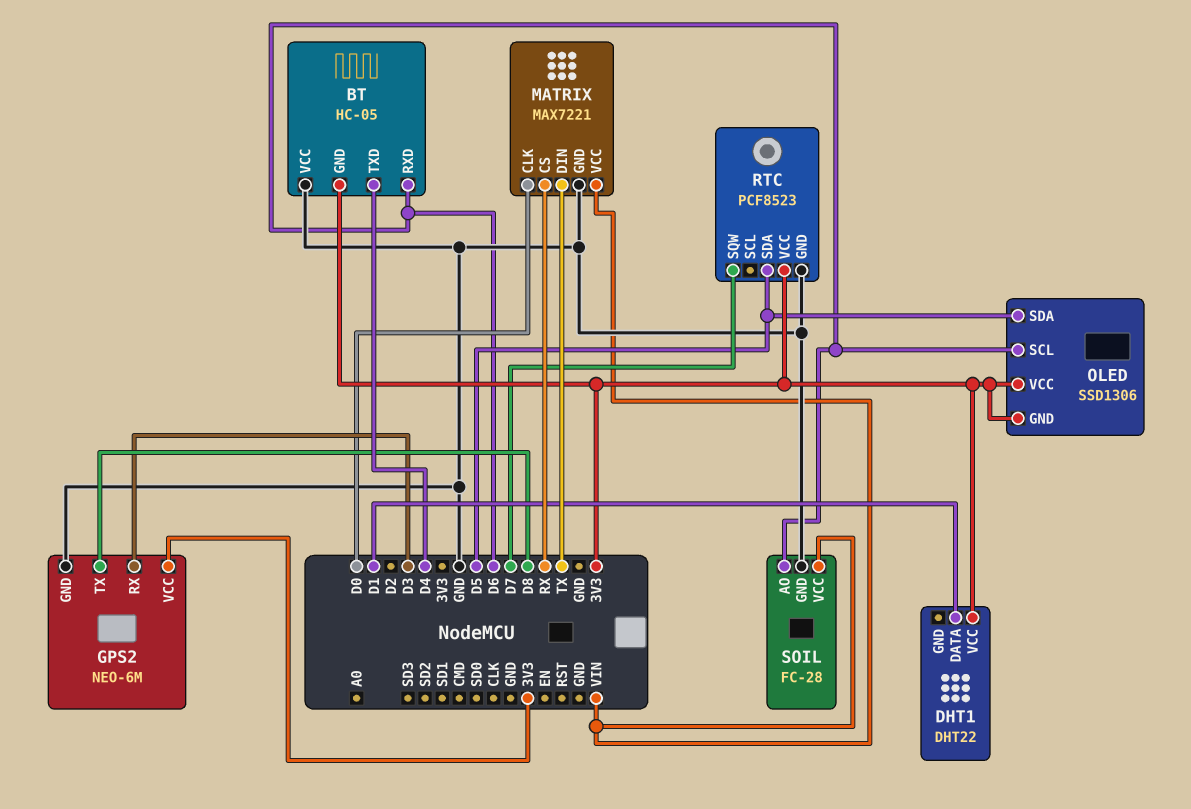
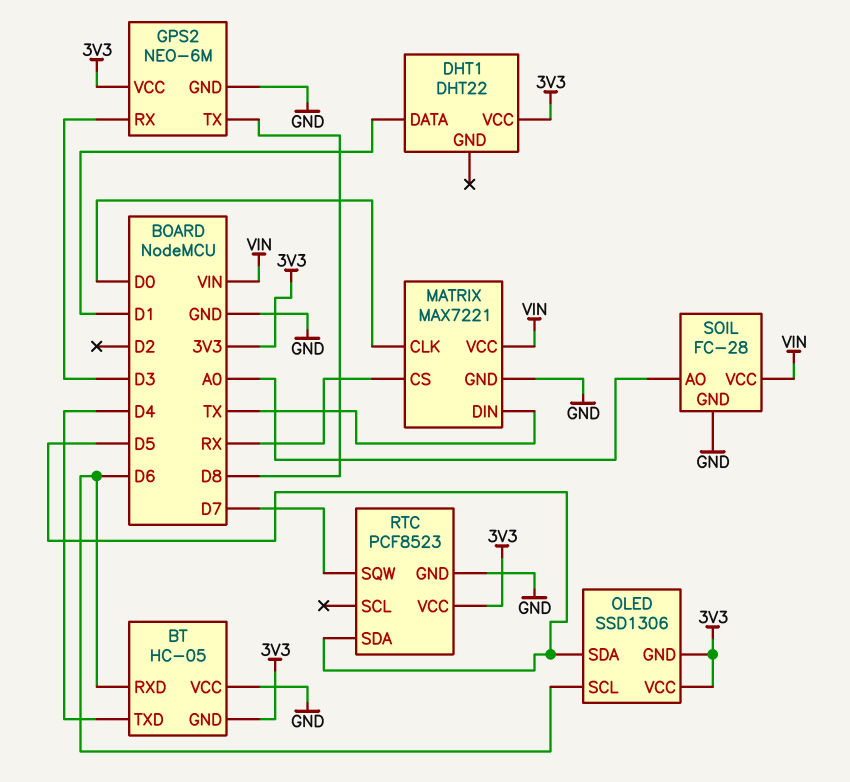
SOIL pin AO: D6 -> A0

